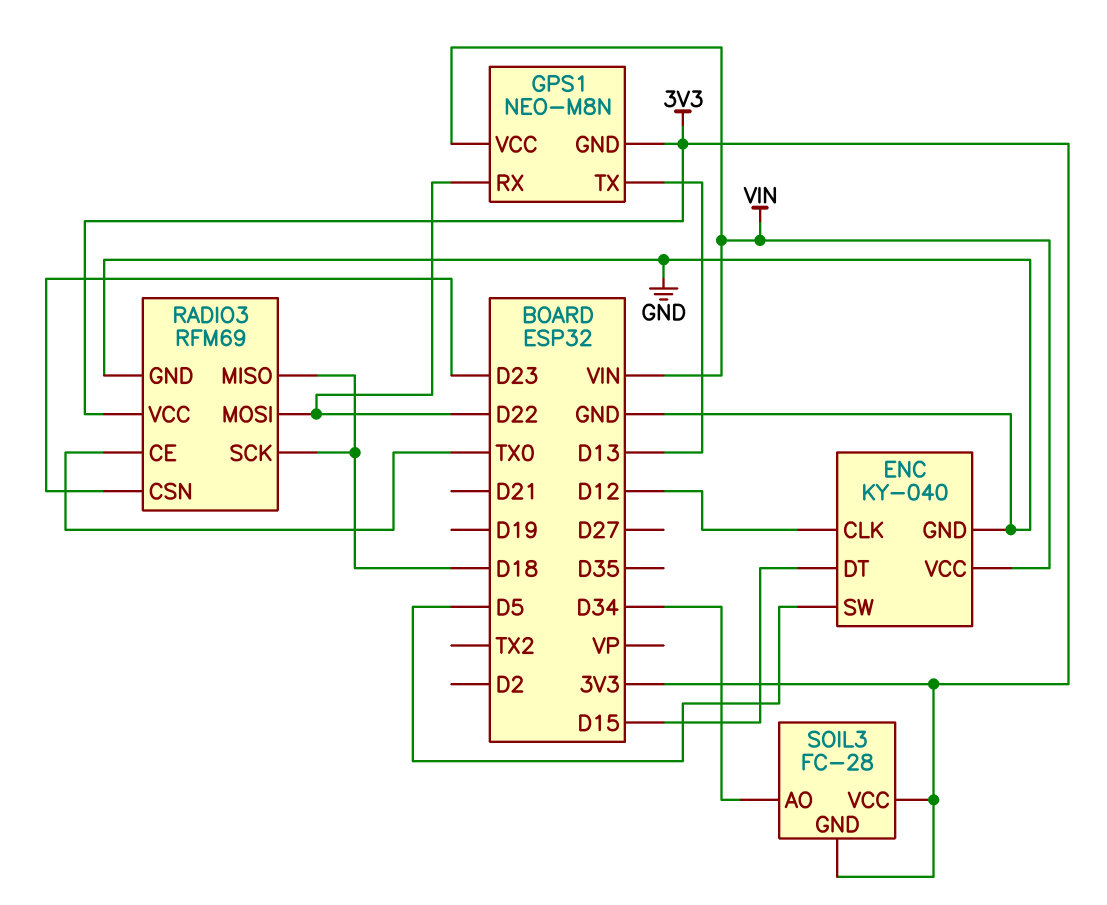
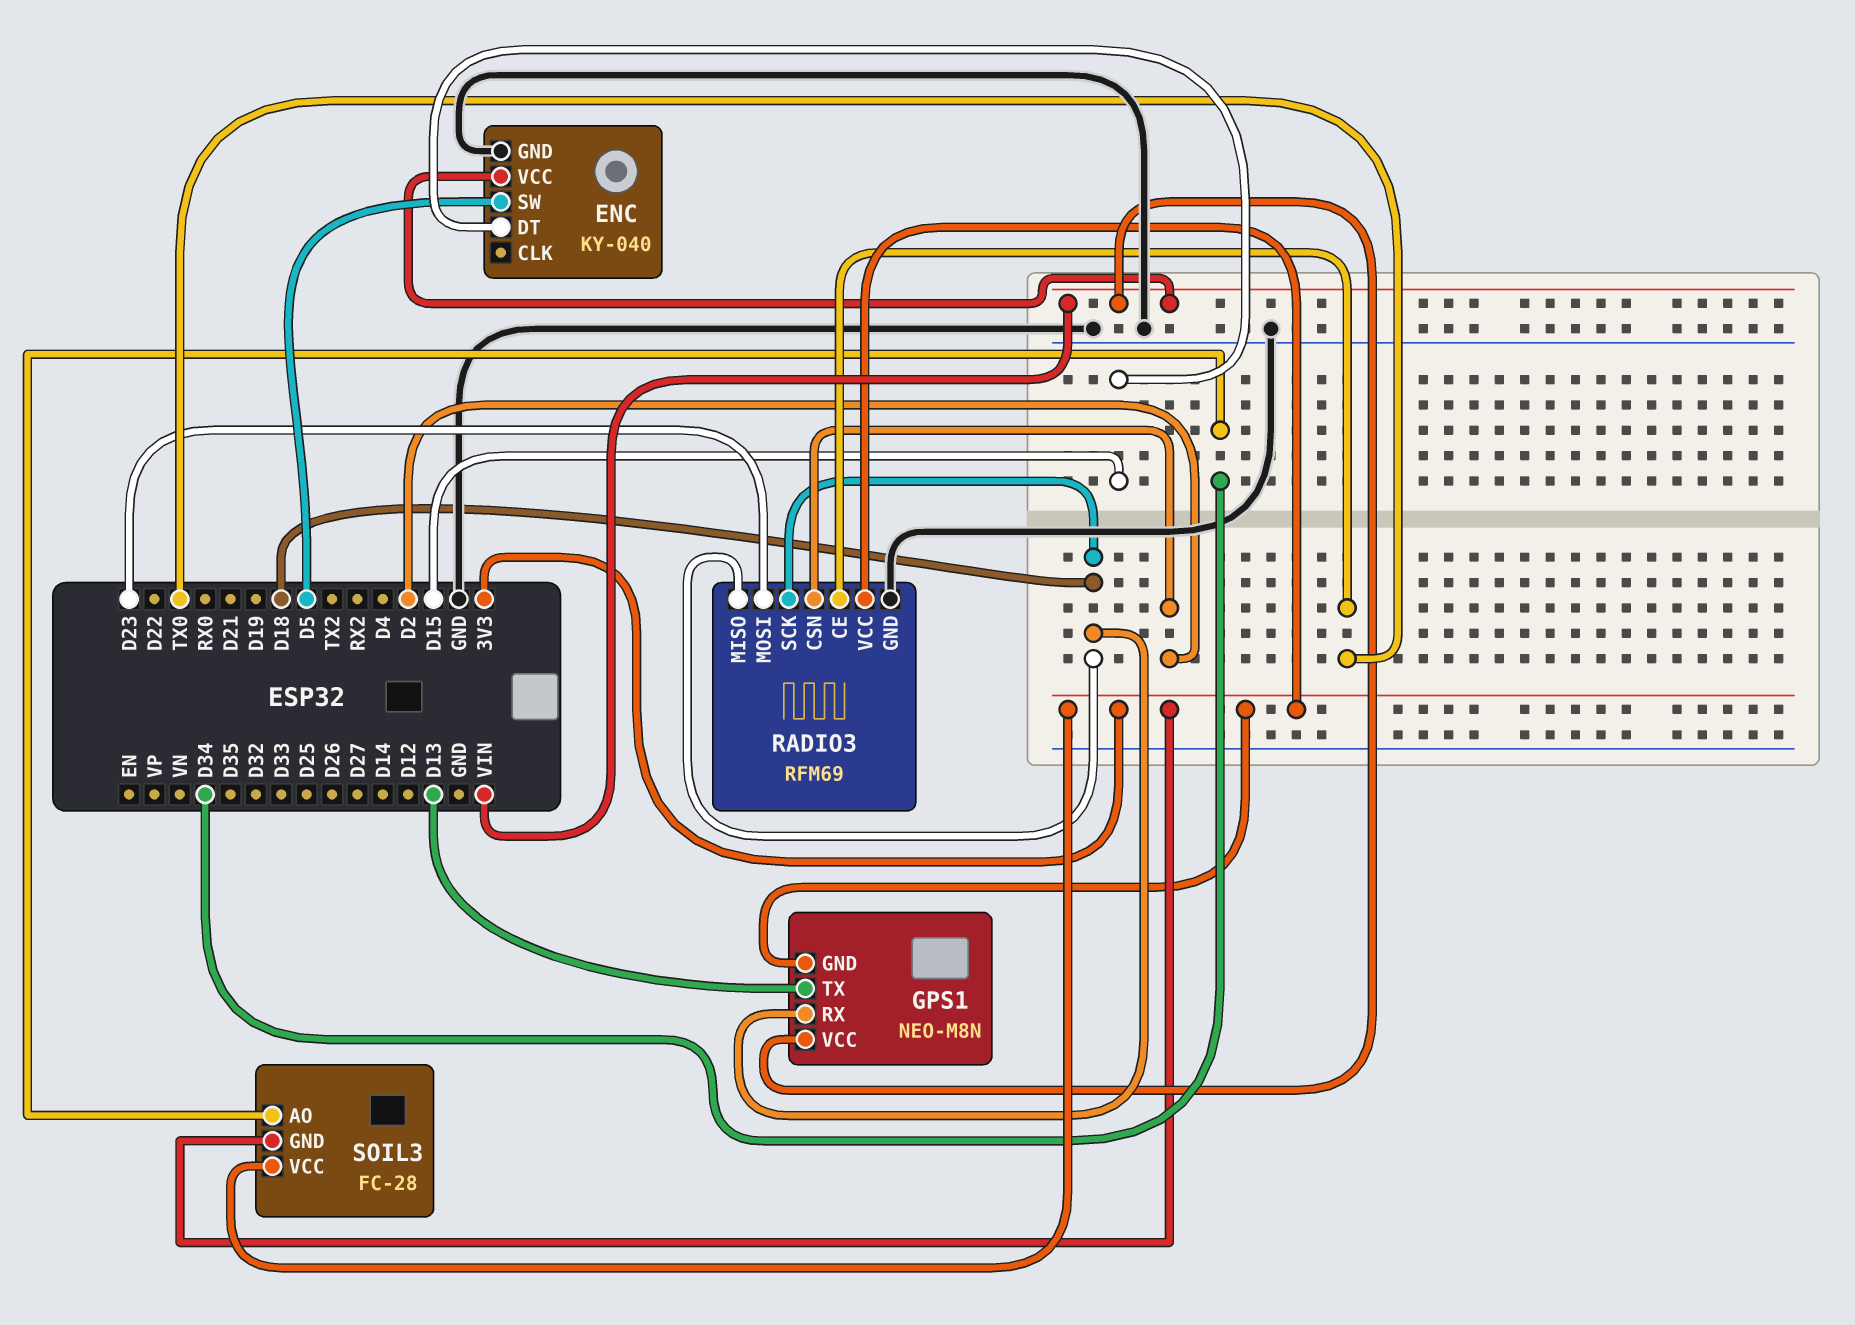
ENC pin CLK: D12 -> none
GPS1 pin RX: D22 -> D18
RADIO3 pin CSN: D23 -> D2
RADIO3 pin MOSI: D22 -> D23

